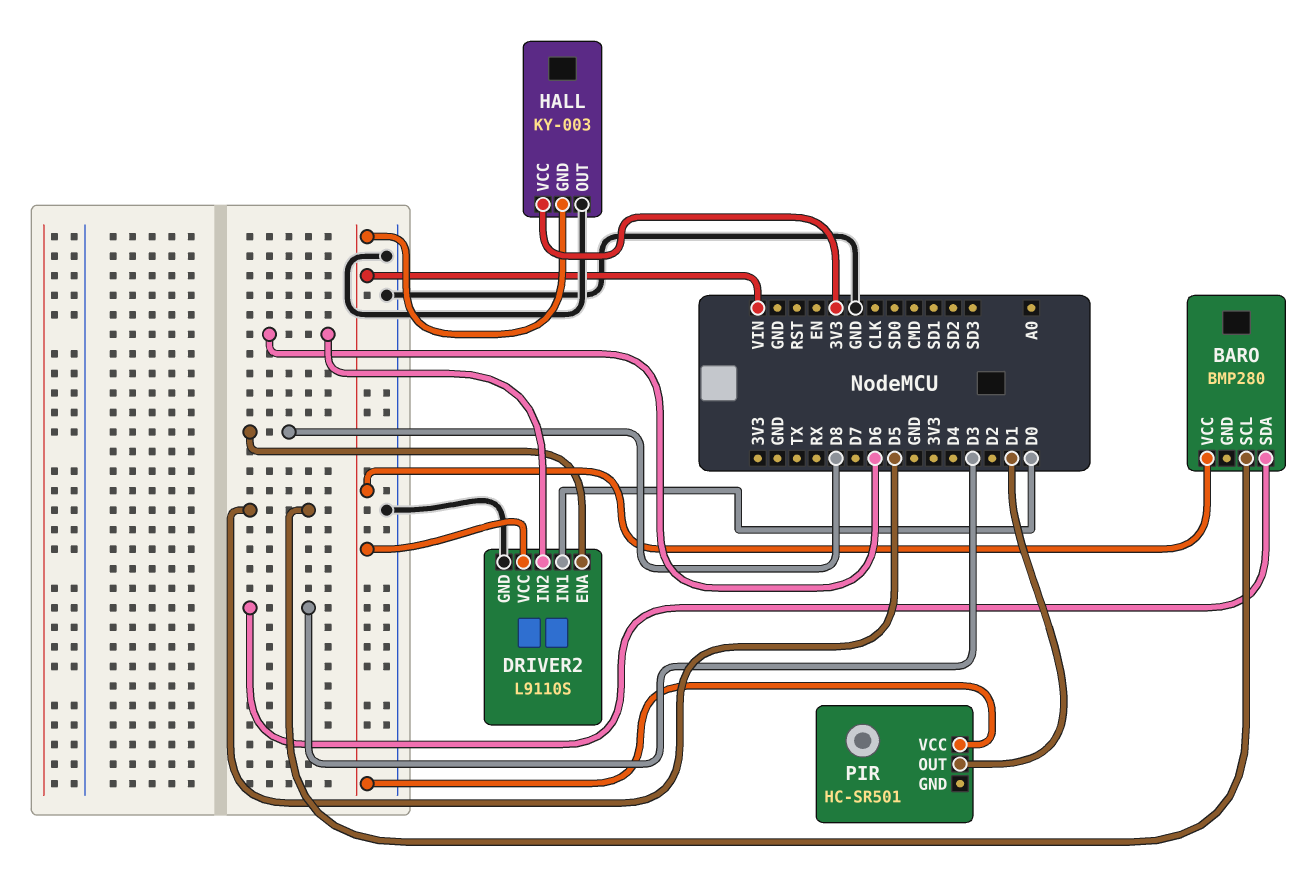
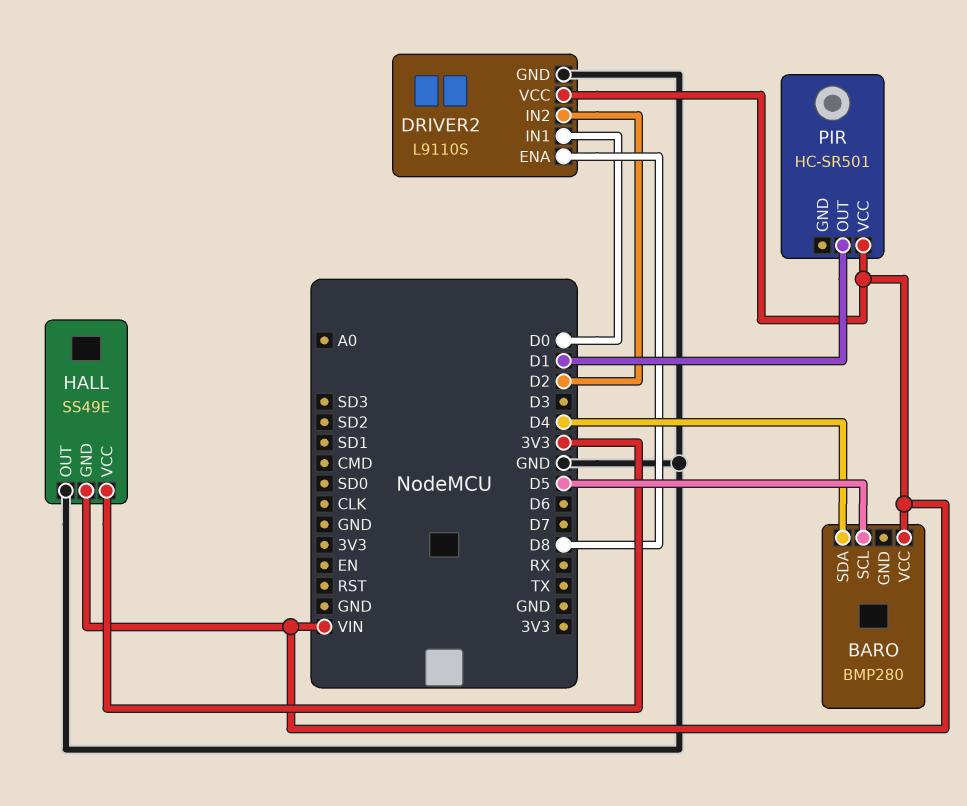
BARO pin SDA: D3 -> D4
DRIVER2 pin IN2: D6 -> D2
HALL: KY-003 -> SS49E

